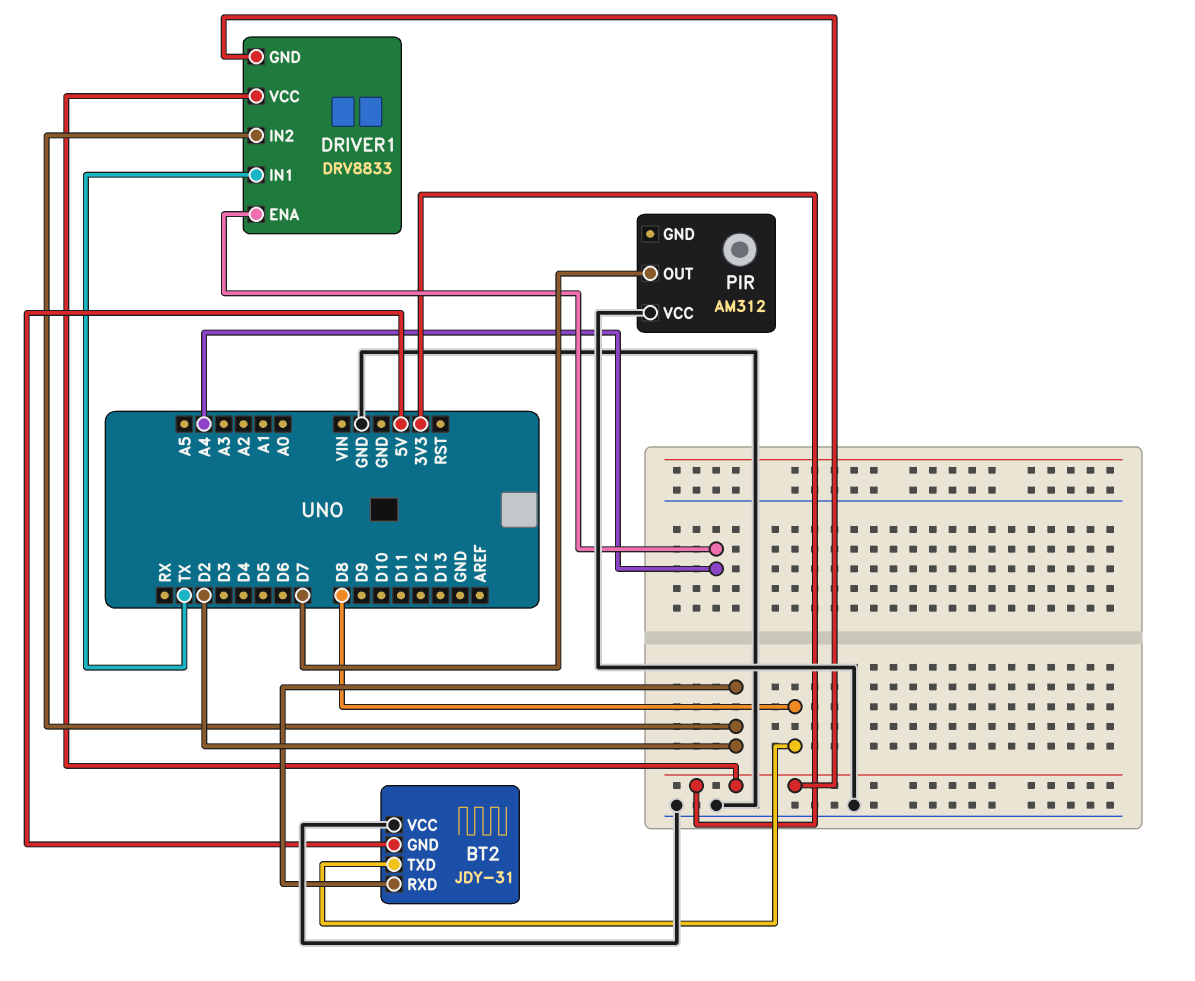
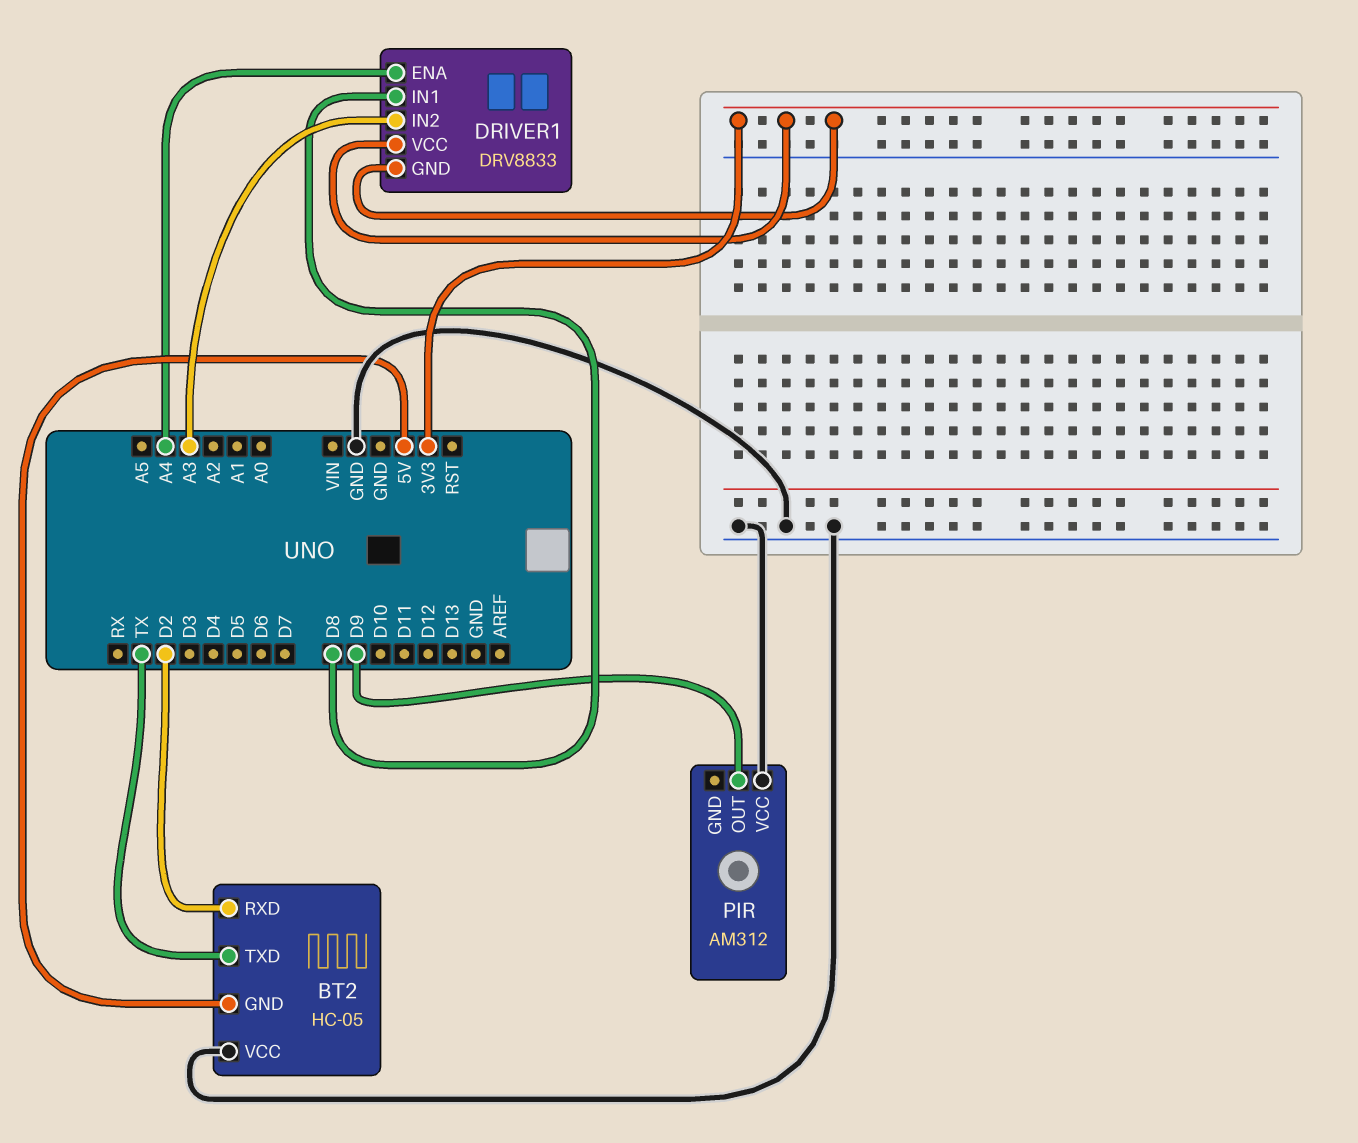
BT2: JDY-31 -> HC-05
BT2 pin TXD: D8 -> TX
DRIVER1 pin IN1: TX -> D8
DRIVER1 pin IN2: D2 -> A3
PIR pin OUT: D7 -> D9

